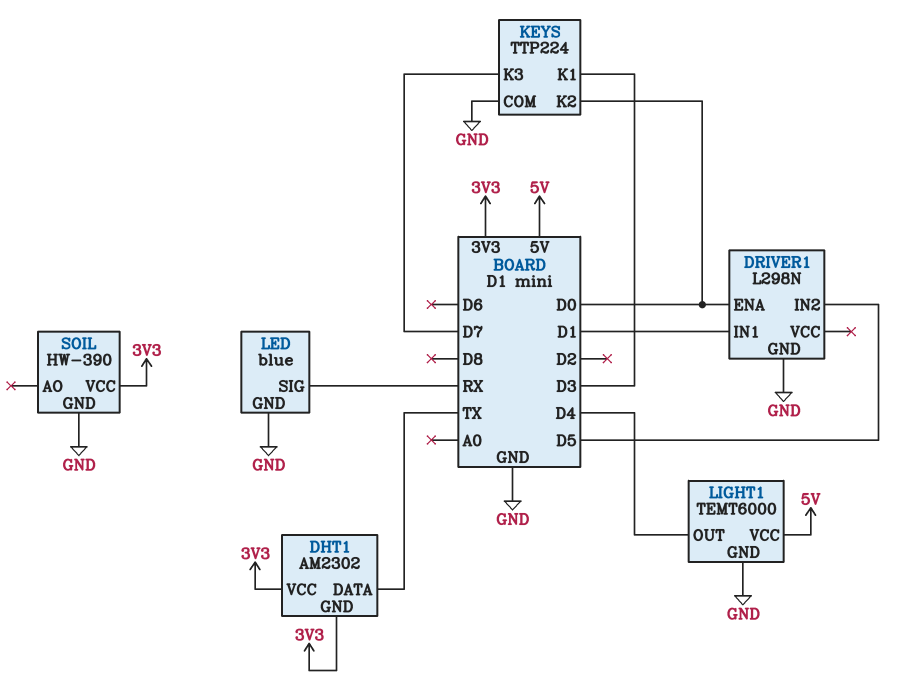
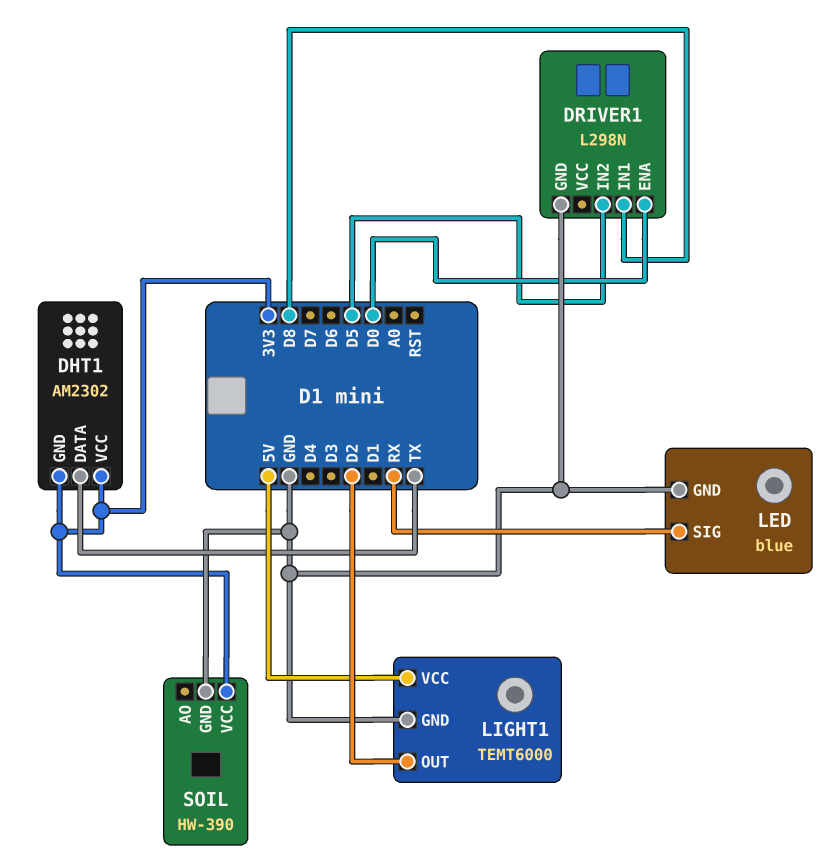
DRIVER1 pin IN1: D1 -> D8
KEYS: TTP224 -> none
KEYS pin COM: GND -> none
KEYS pin K1: D3 -> none
KEYS pin K2: D0 -> none
KEYS pin K3: D7 -> none
LIGHT1 pin OUT: D4 -> D2

